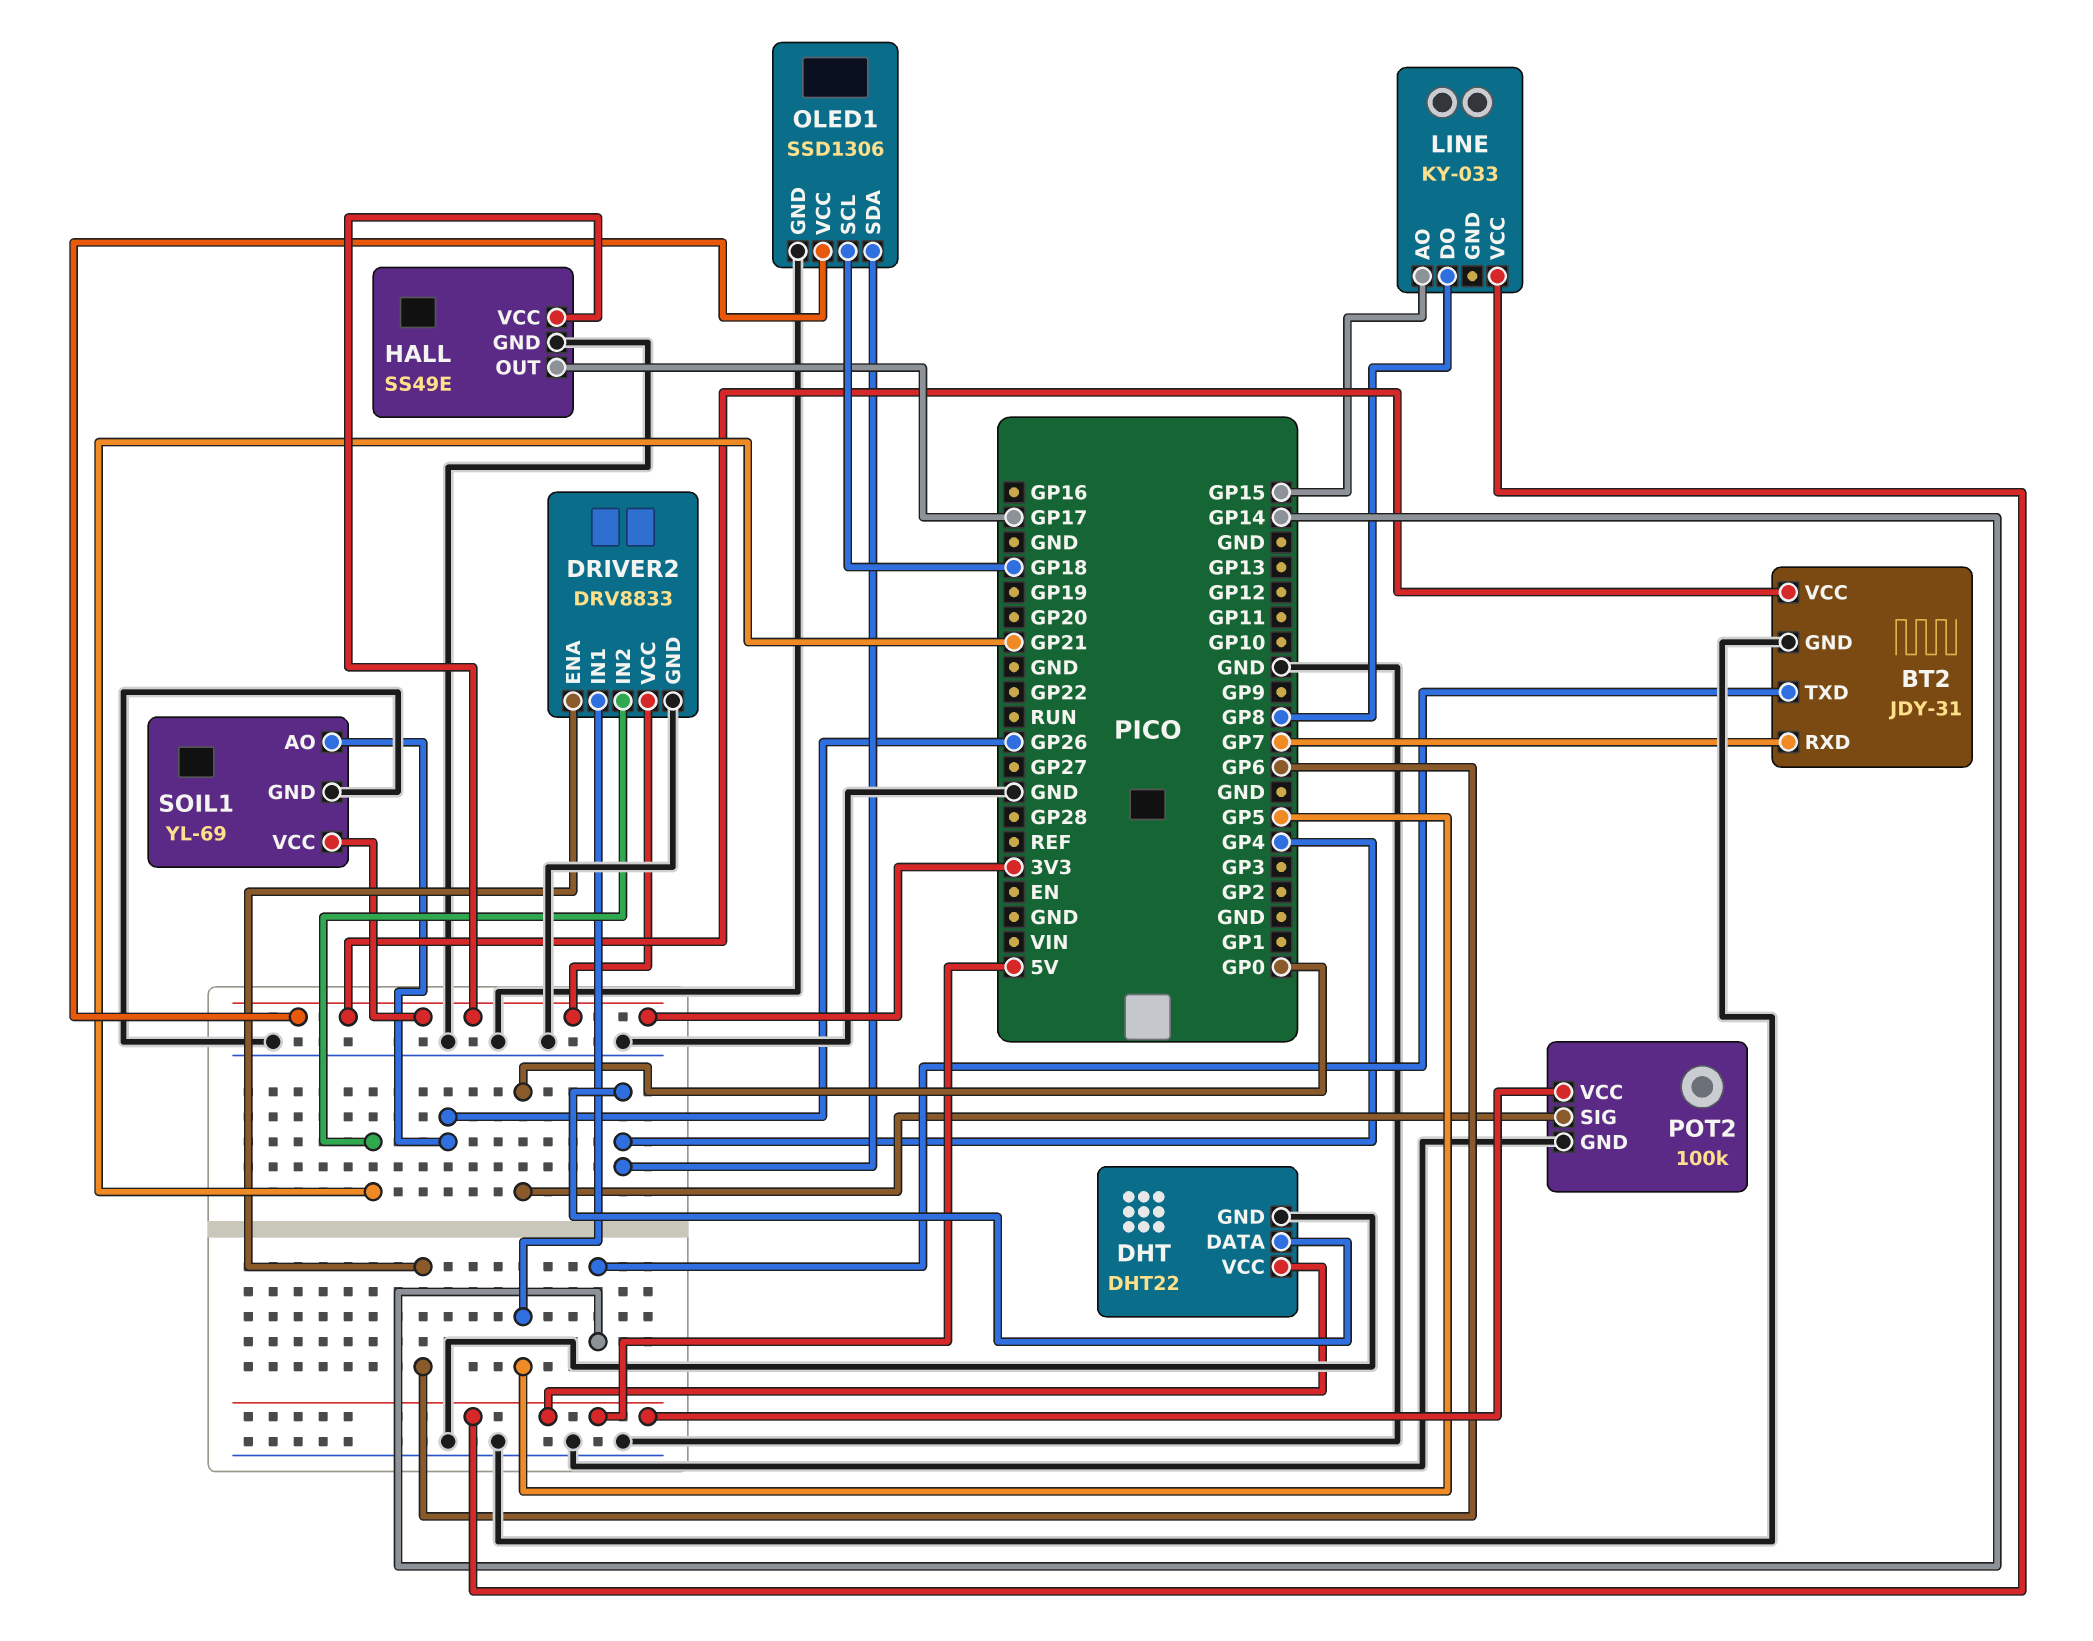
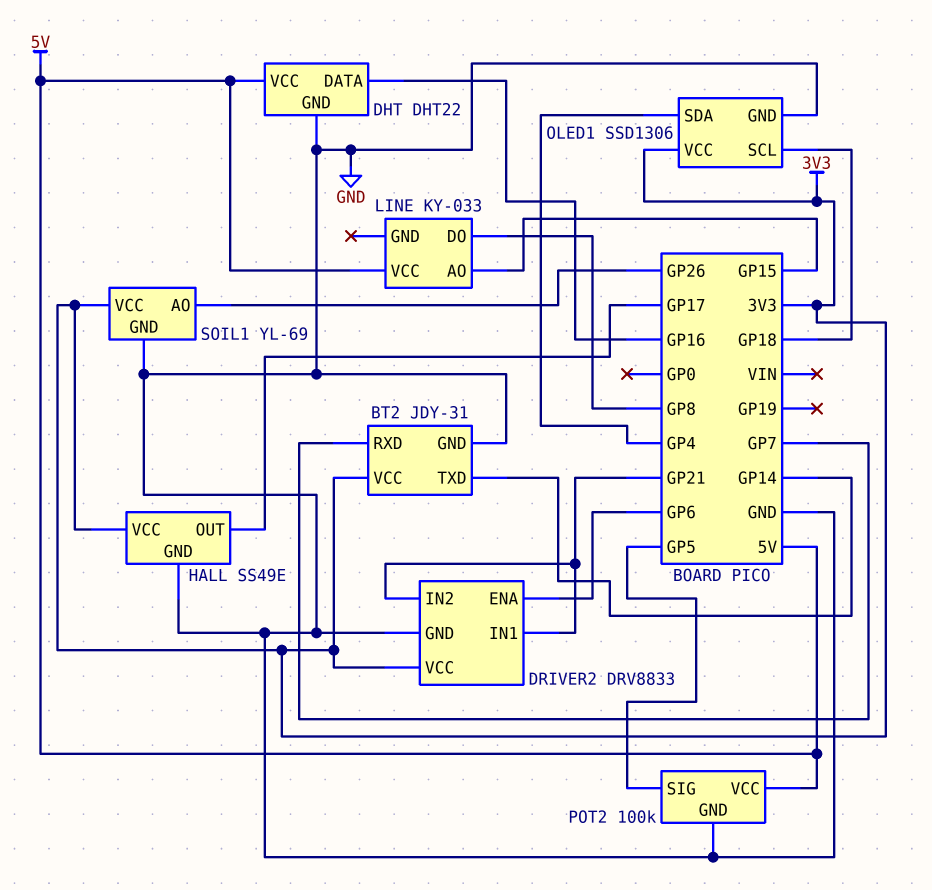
DHT pin DATA: GP4 -> GP16
DRIVER2 pin IN1: GP5 -> GP21
POT2 pin SIG: GP0 -> GP5

